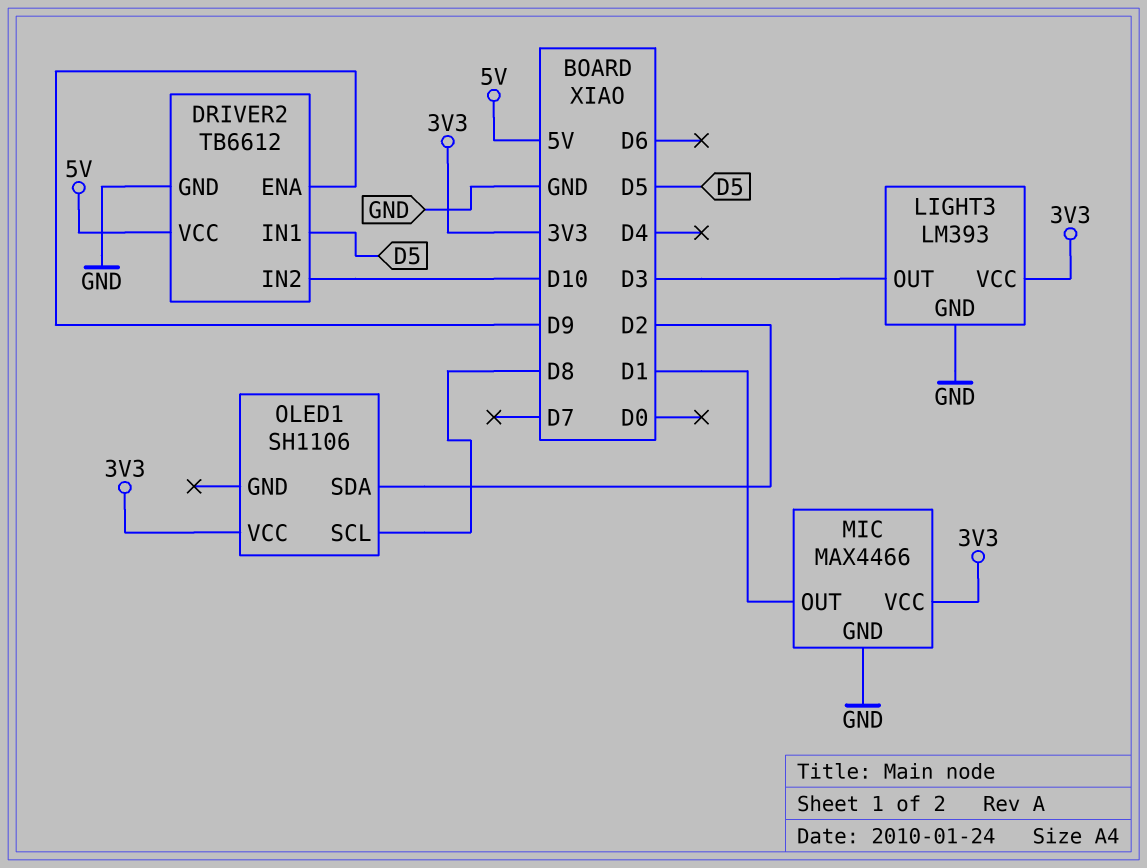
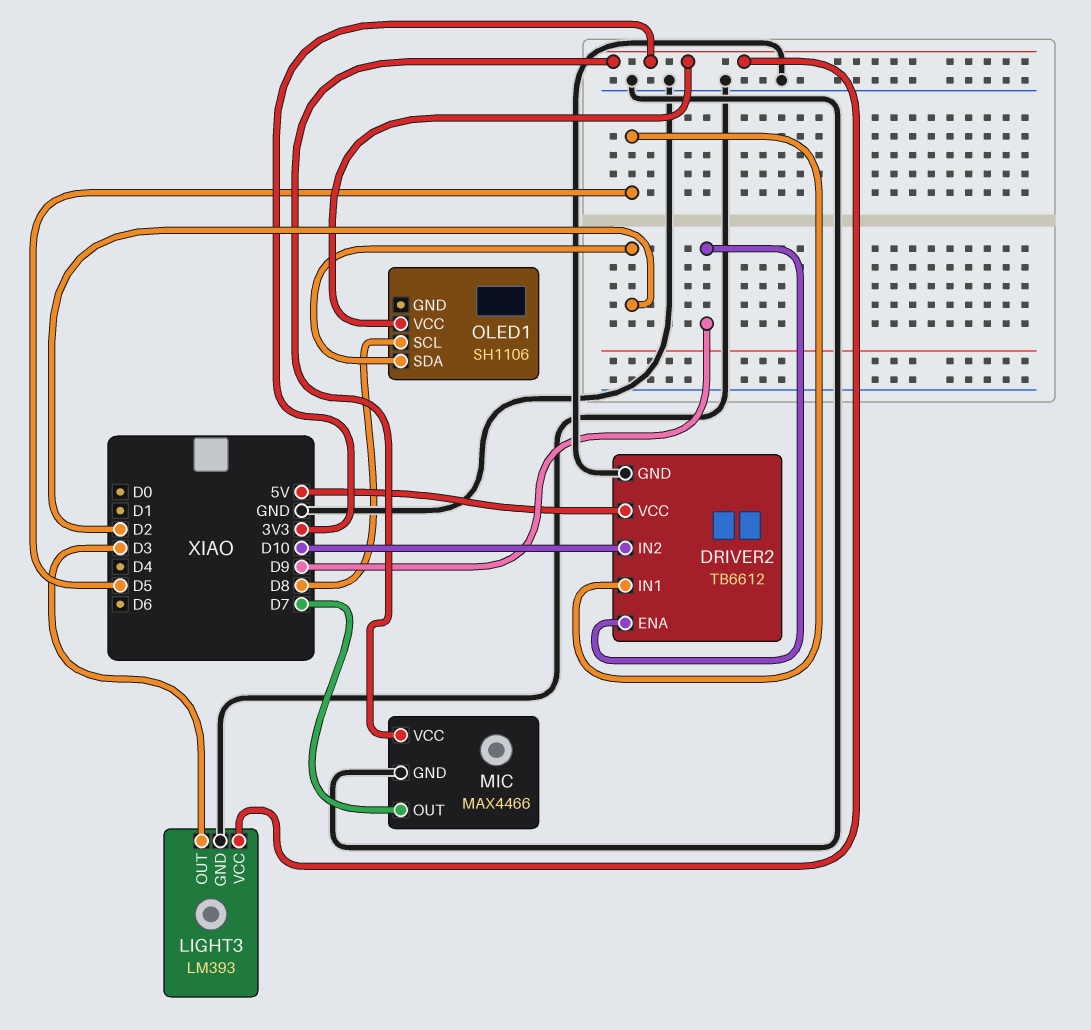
MIC pin OUT: D1 -> D7

